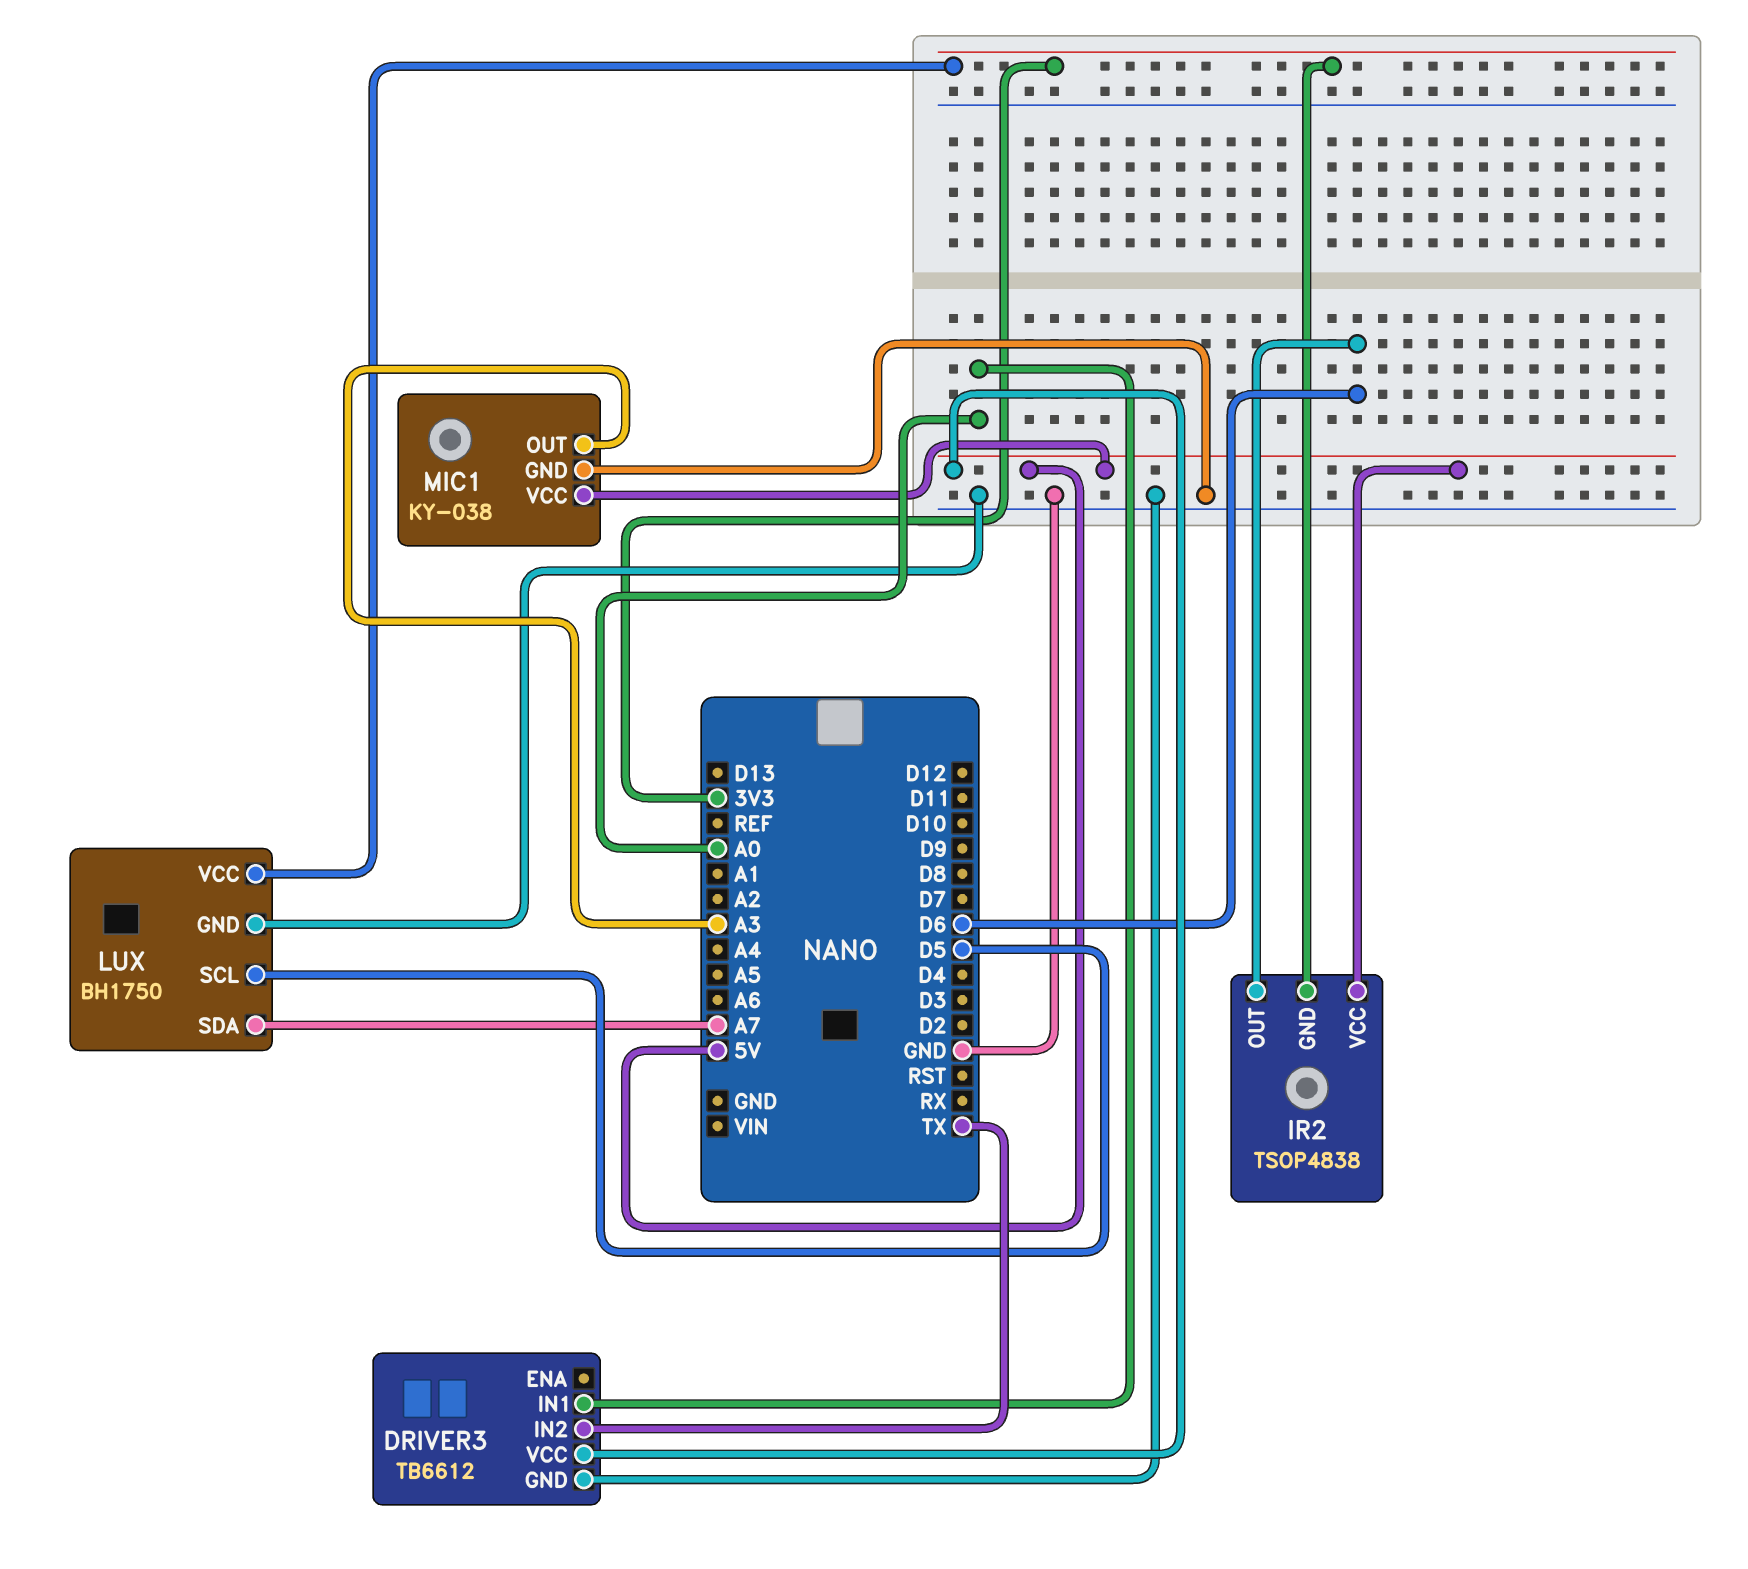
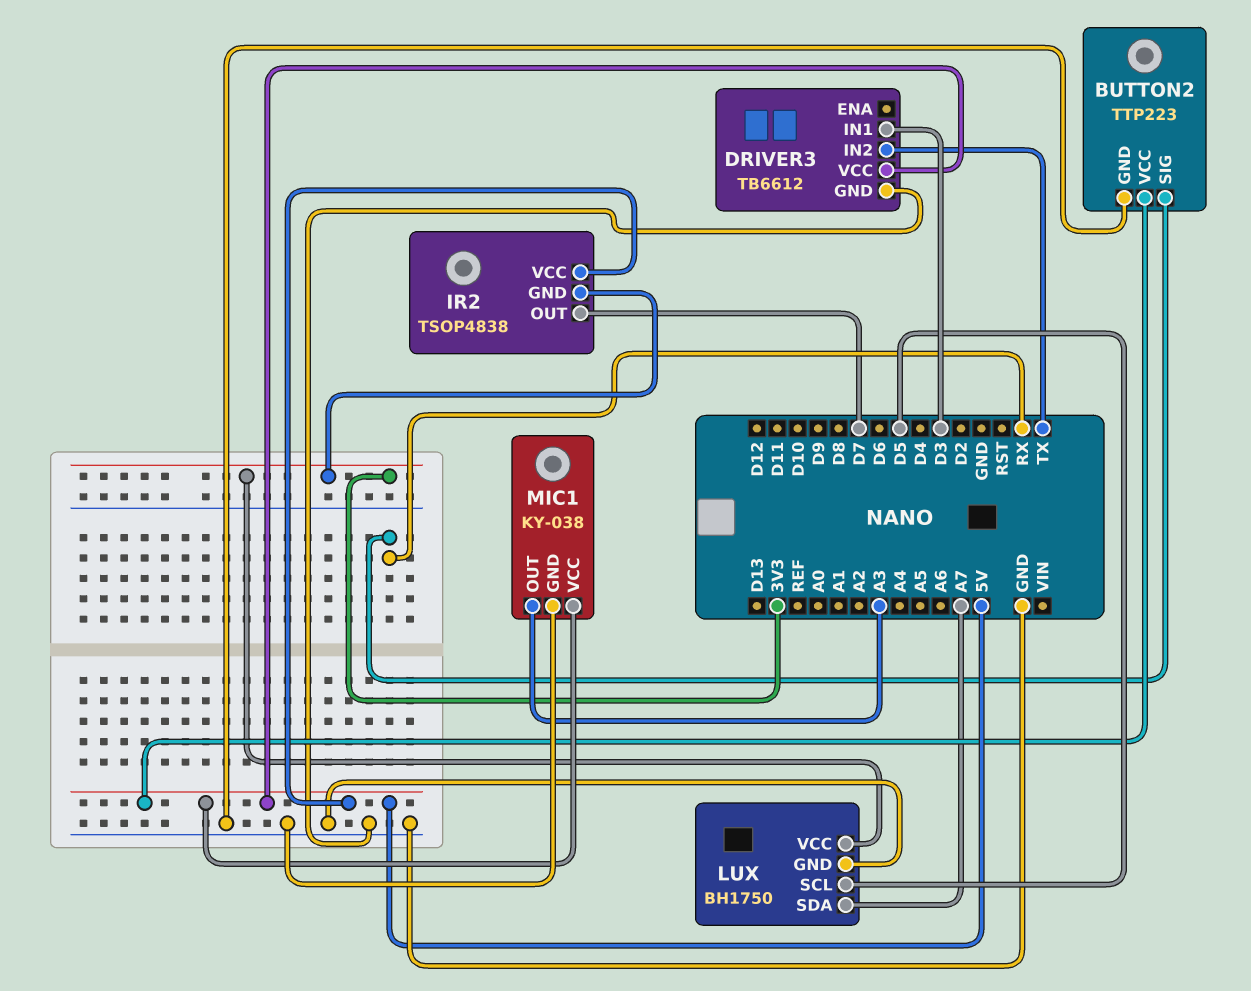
BUTTON2: none -> TTP223
BUTTON2 pin GND: none -> GND
BUTTON2 pin SIG: none -> RX
BUTTON2 pin VCC: none -> 5V
DRIVER3 pin IN1: A0 -> D3
IR2 pin OUT: D6 -> D7

